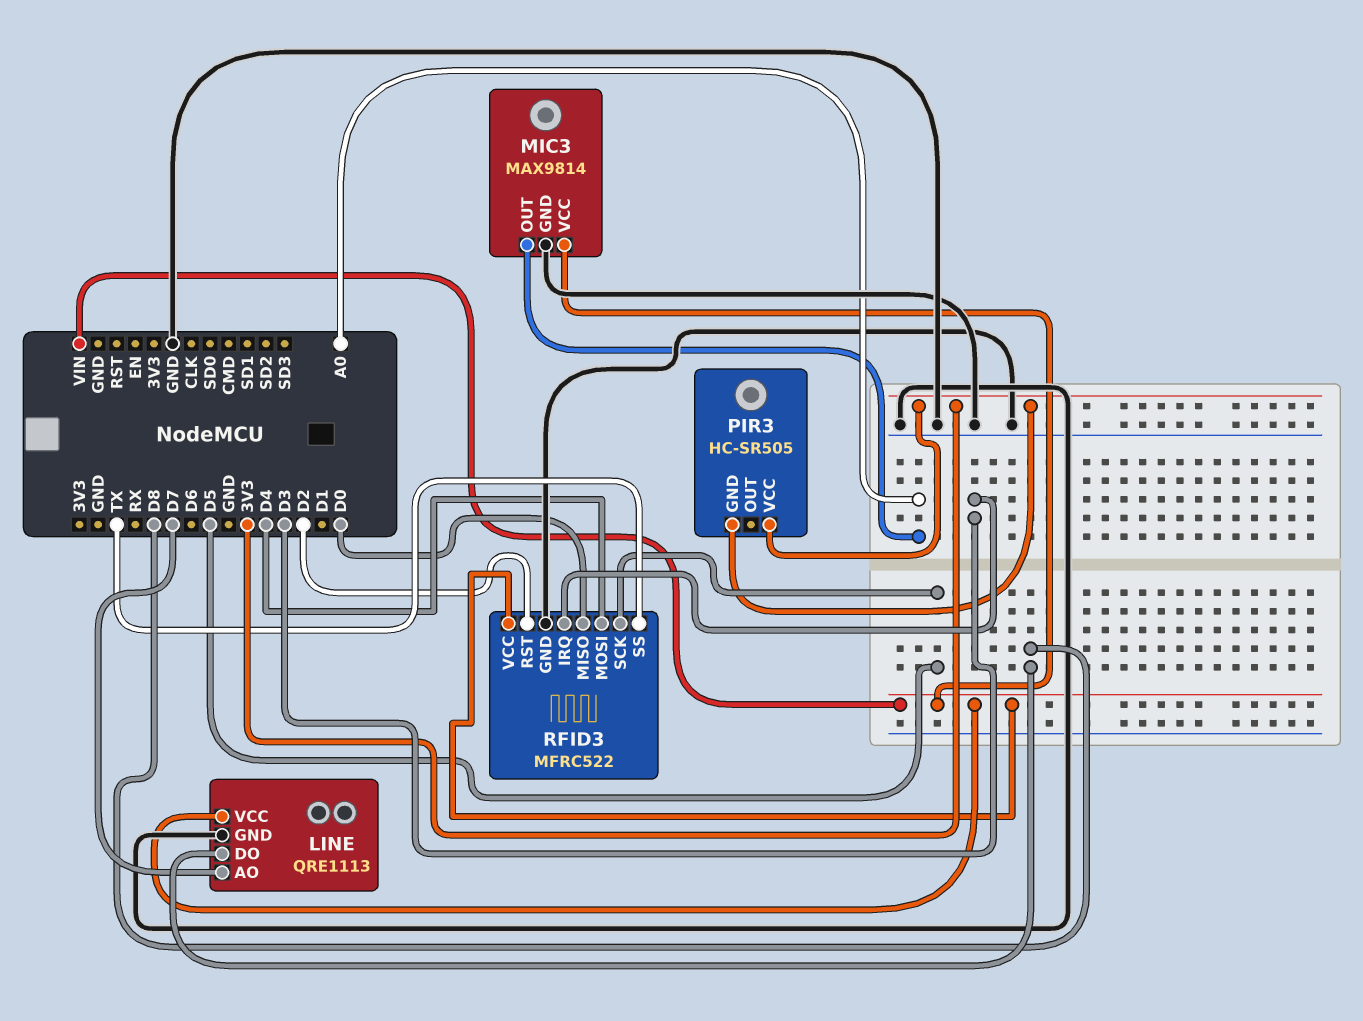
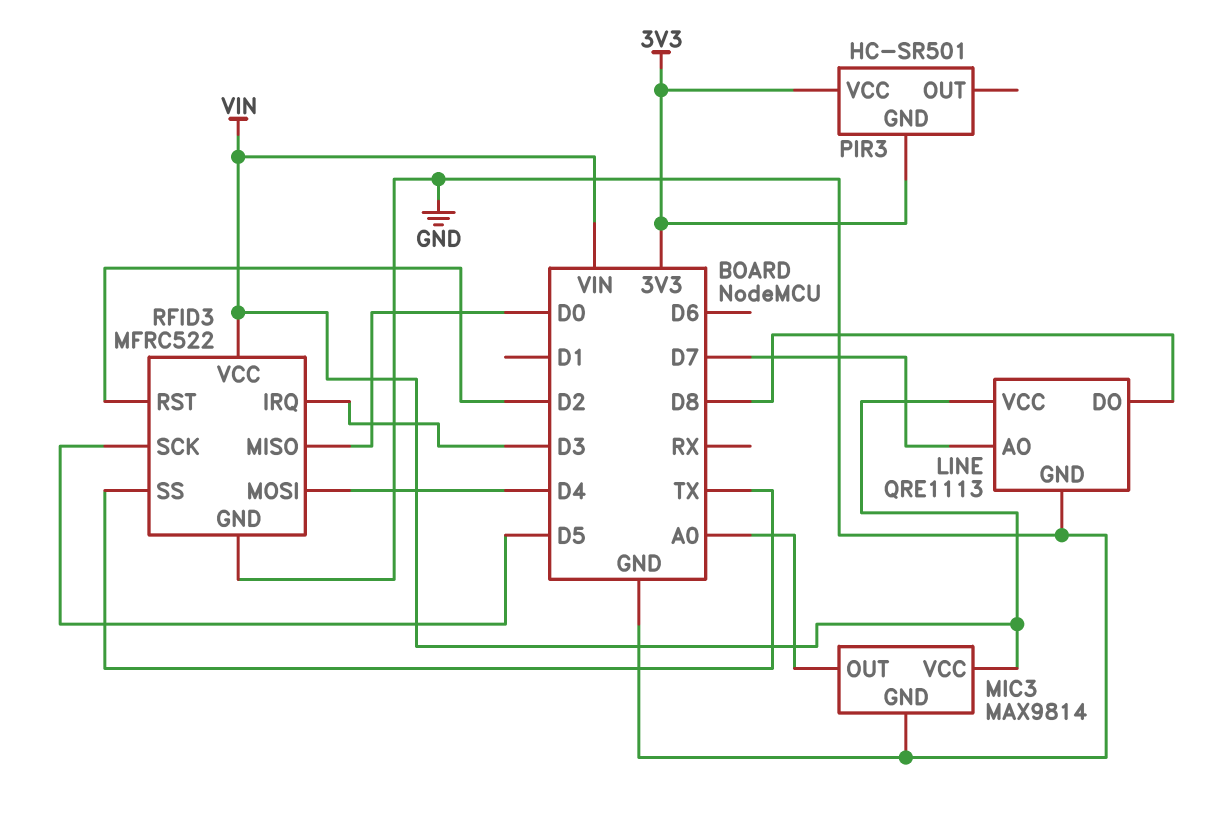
PIR3: HC-SR505 -> HC-SR501

